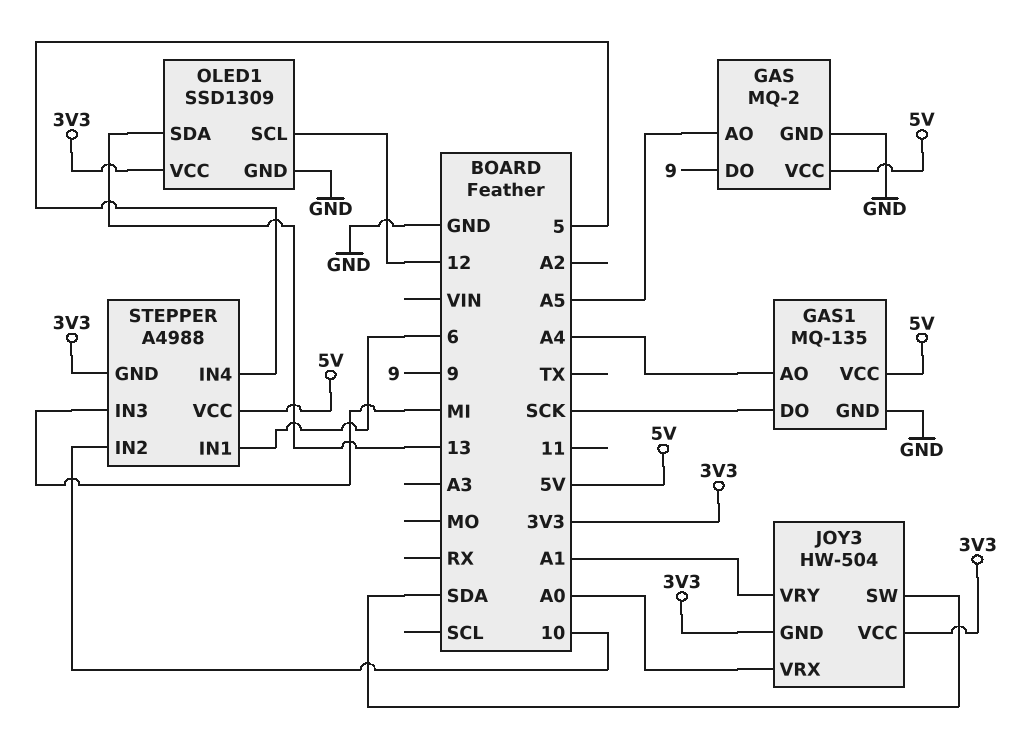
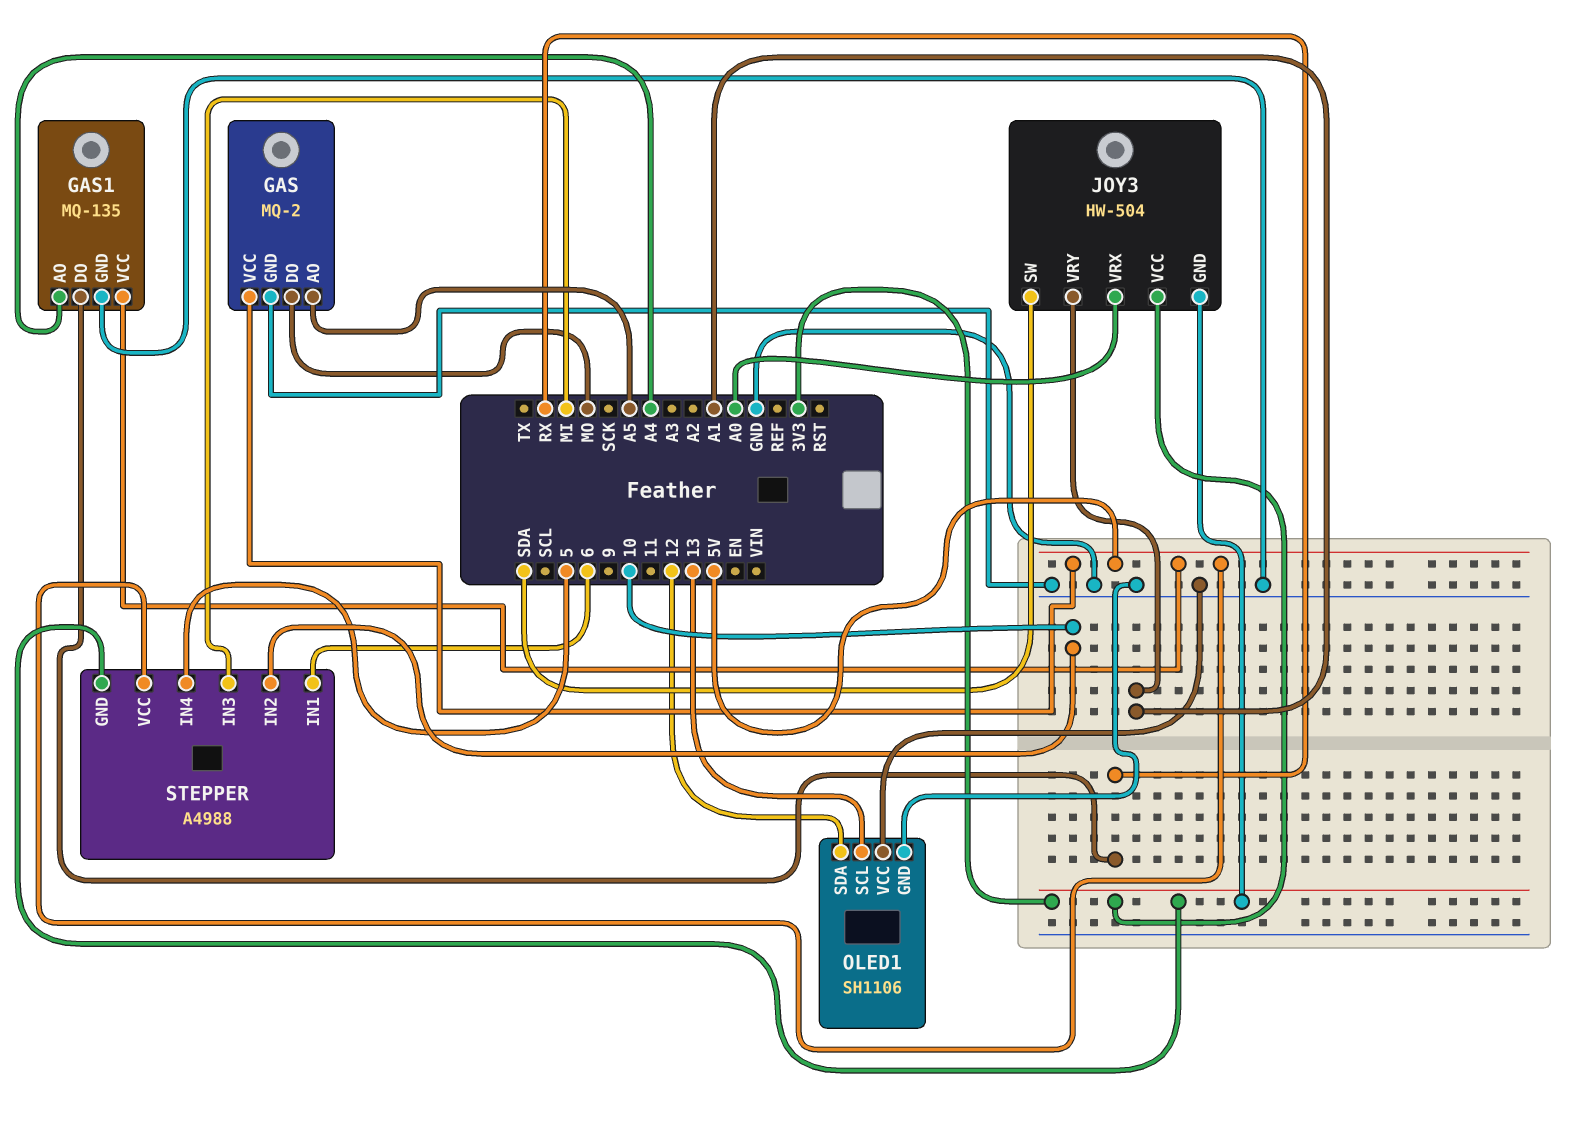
GAS pin DO: 9 -> MO
GAS1 pin DO: SCK -> RX
OLED1: SSD1309 -> SH1106
OLED1 pin SCL: 12 -> 13
OLED1 pin SDA: 13 -> 12
OLED1 pin VCC: 3V3 -> GND

